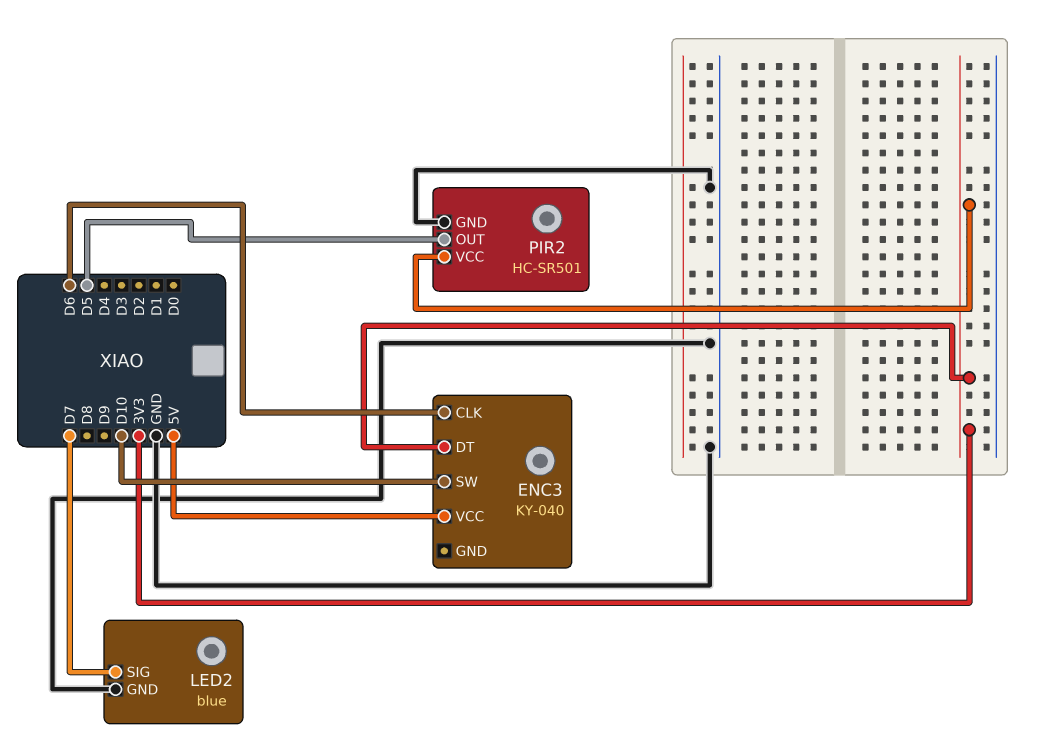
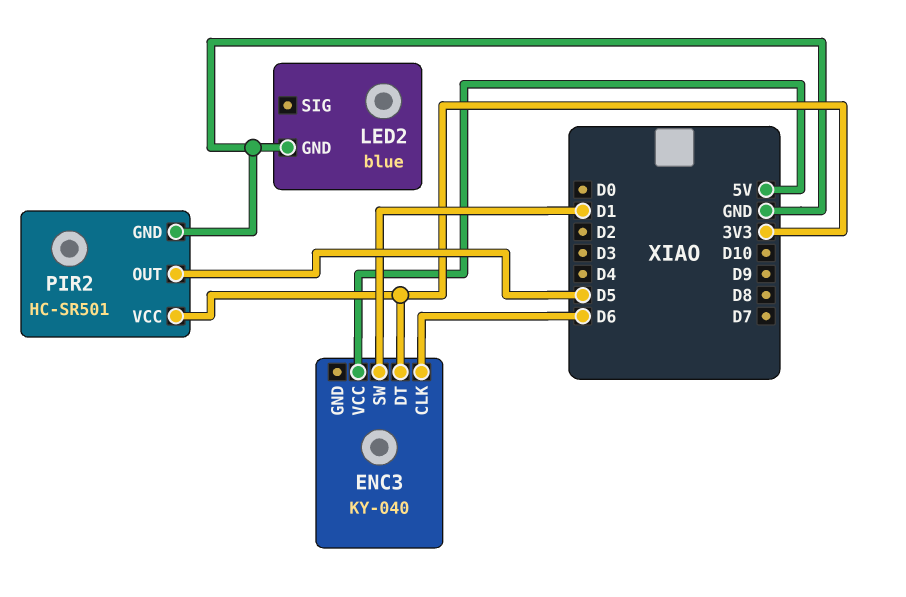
ENC3 pin SW: D10 -> D1
LED2 pin SIG: D7 -> none

